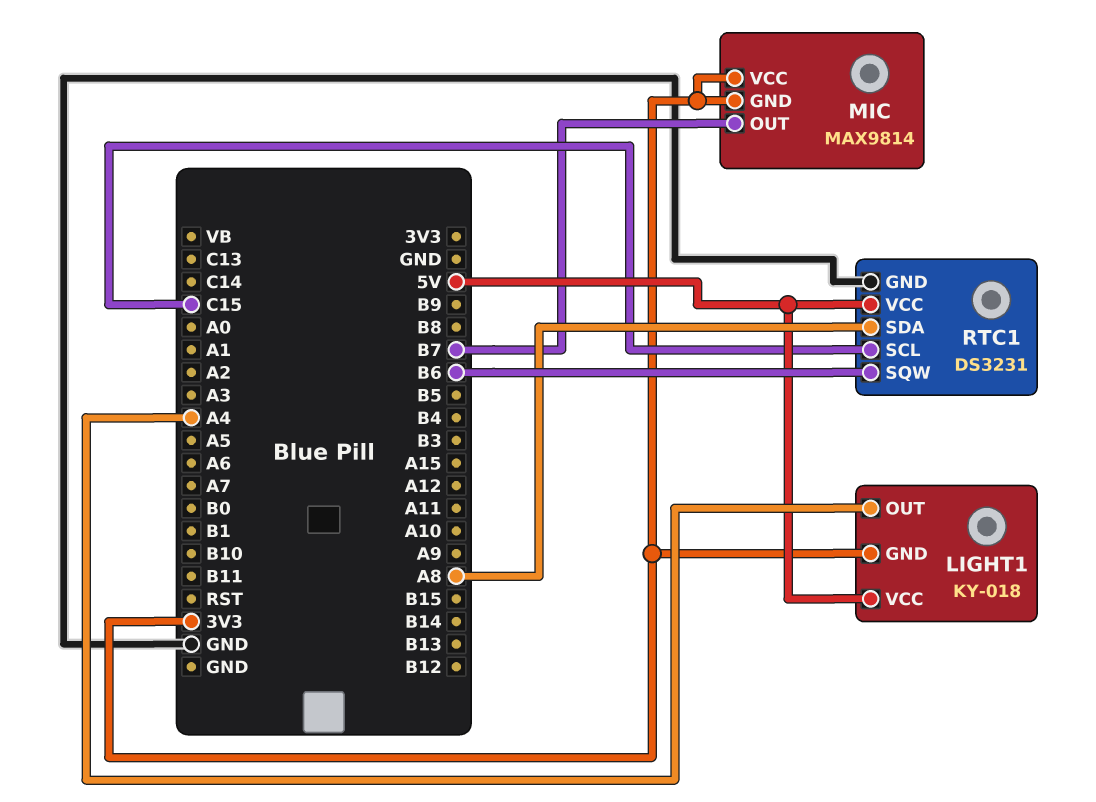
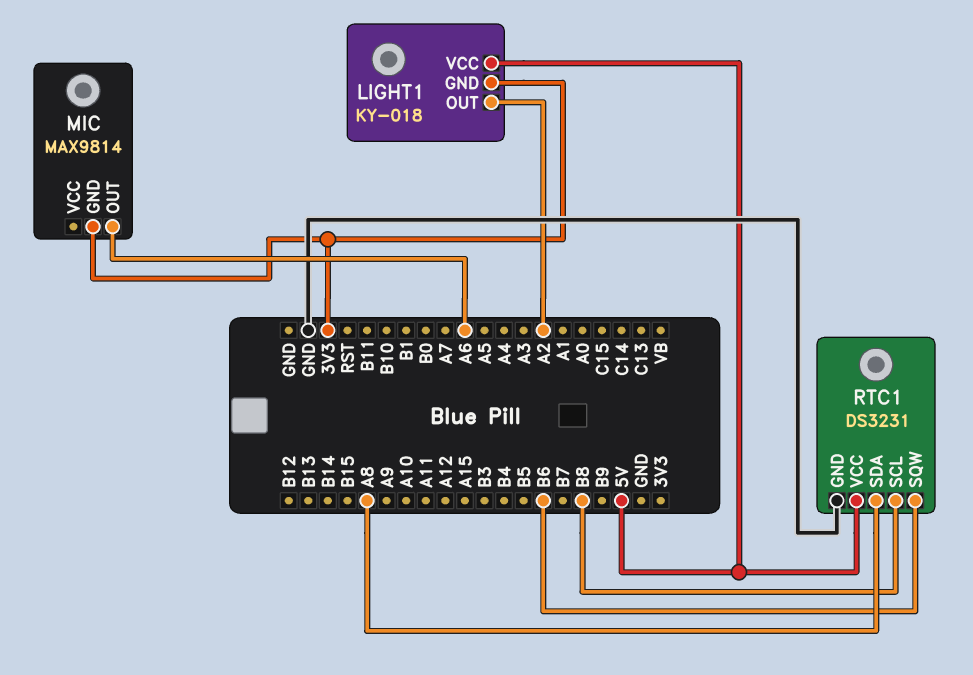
LIGHT1 pin OUT: A4 -> A2
MIC pin OUT: B7 -> A6
MIC pin VCC: 3V3 -> none
RTC1 pin SCL: C15 -> B8

